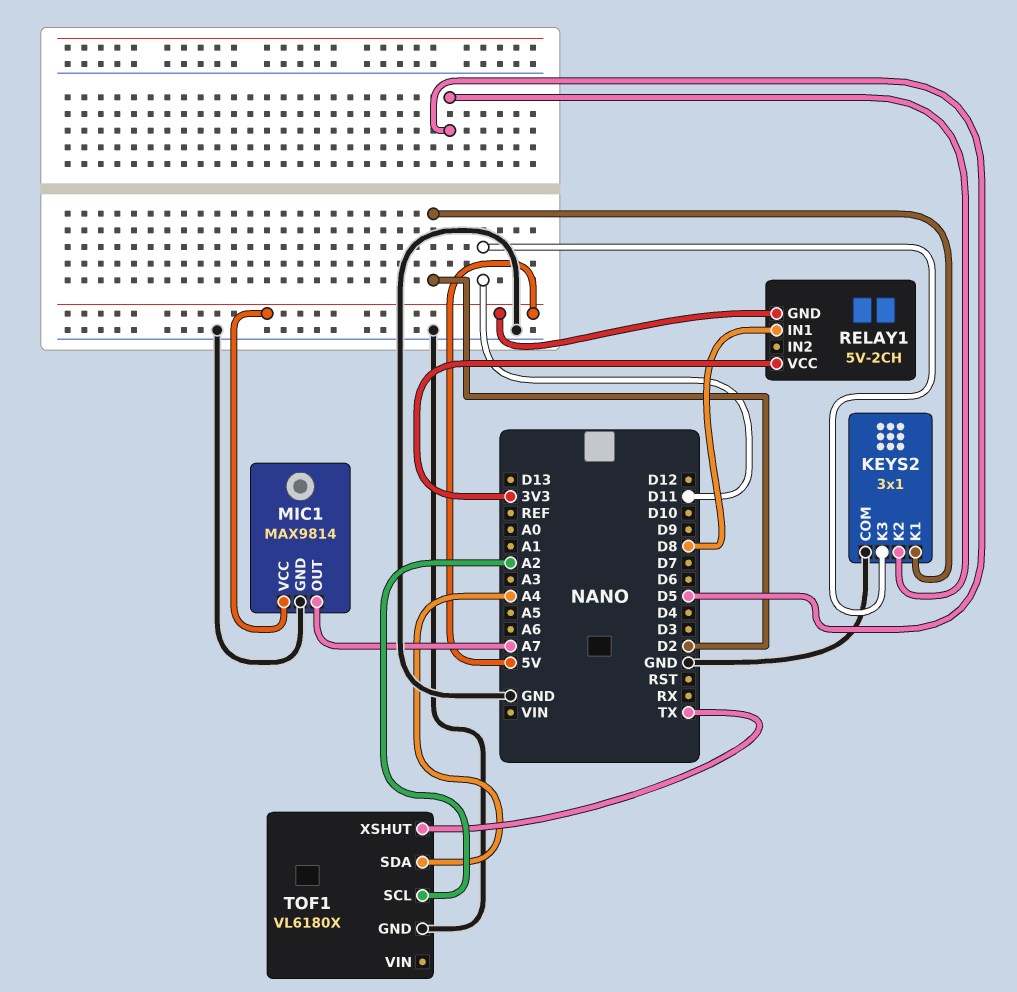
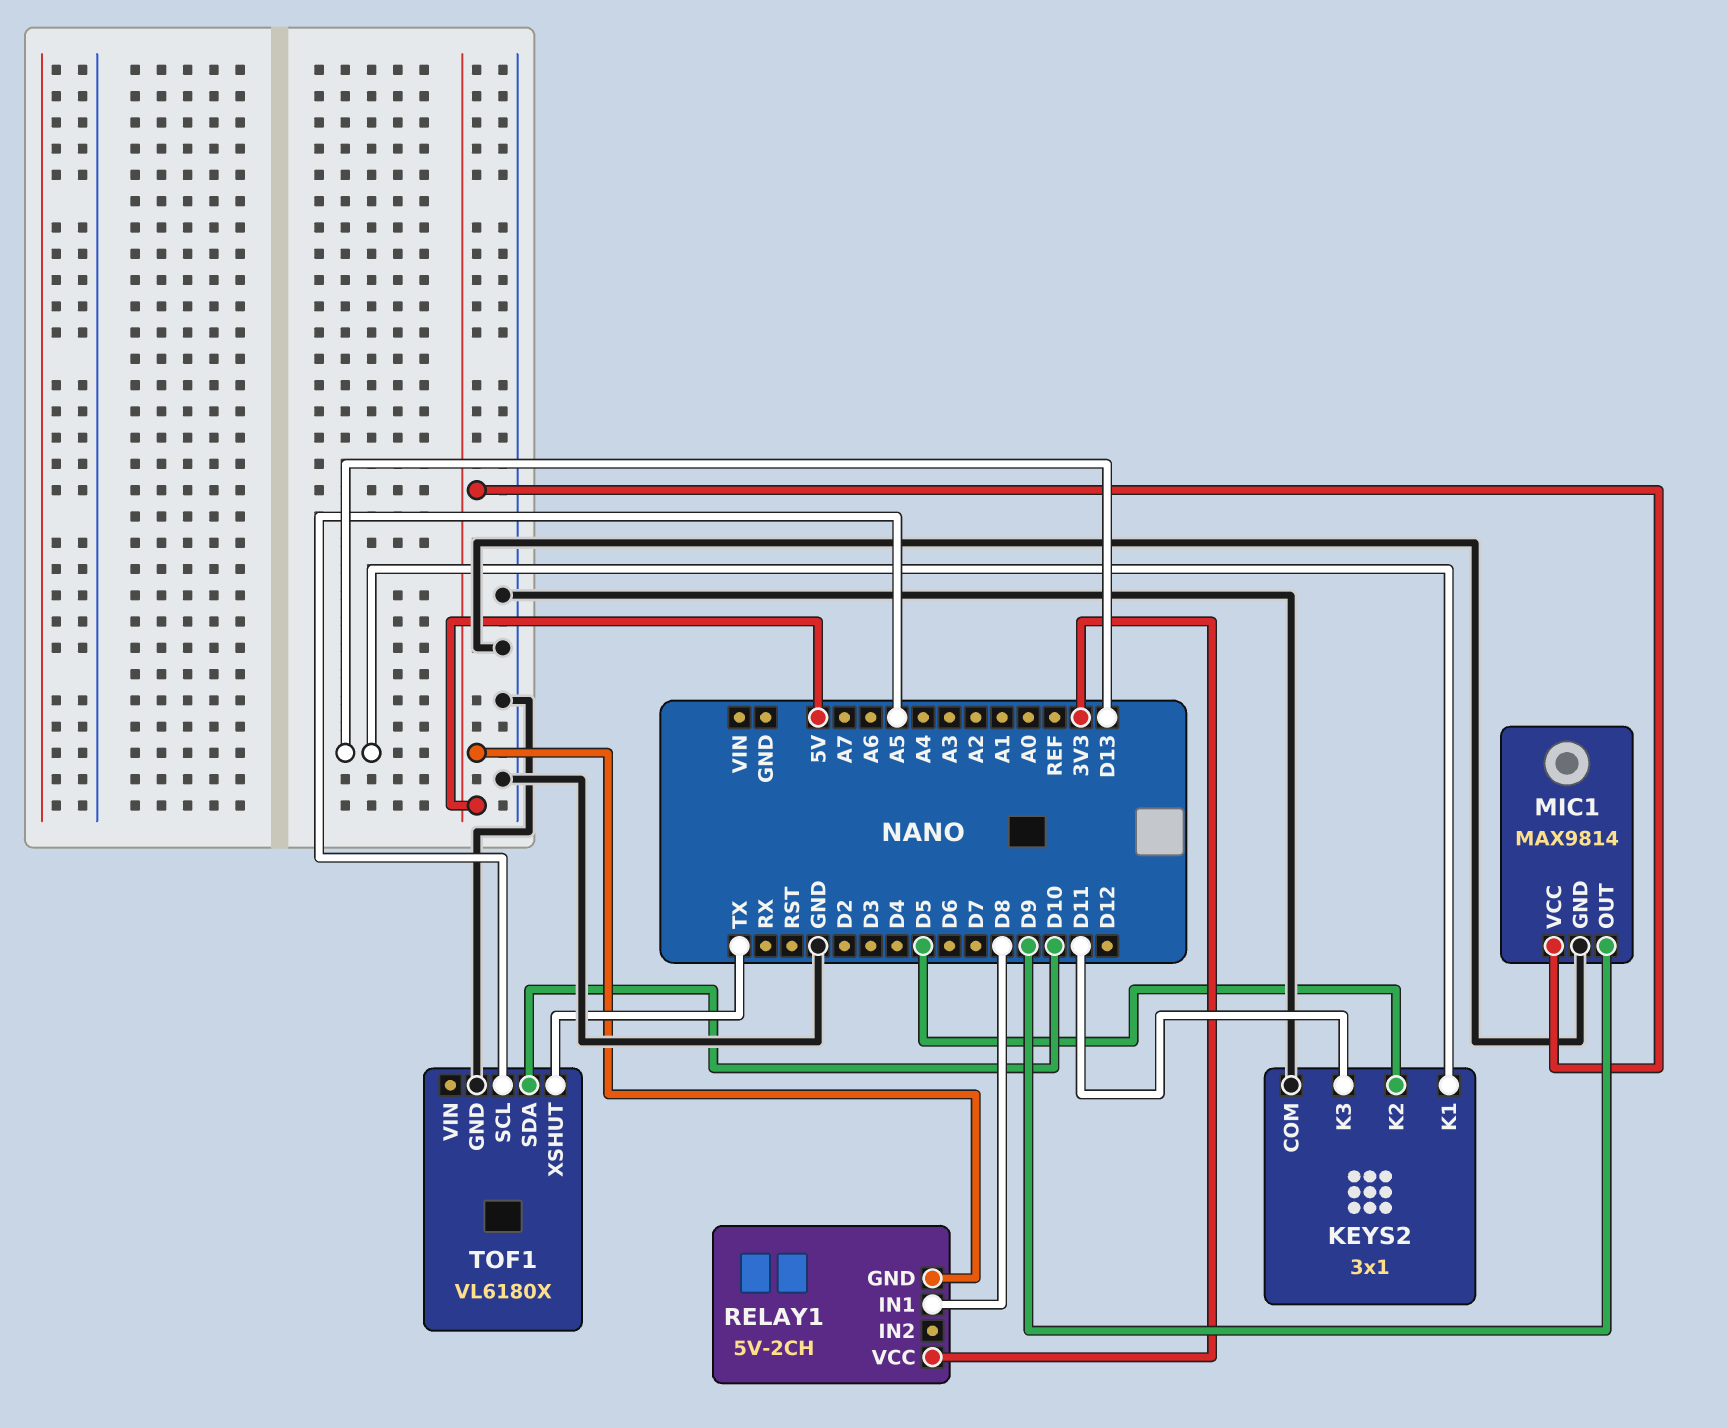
KEYS2 pin K1: D2 -> D13
MIC1 pin OUT: A7 -> D9
TOF1 pin SCL: A2 -> A5
TOF1 pin SDA: A4 -> D10

